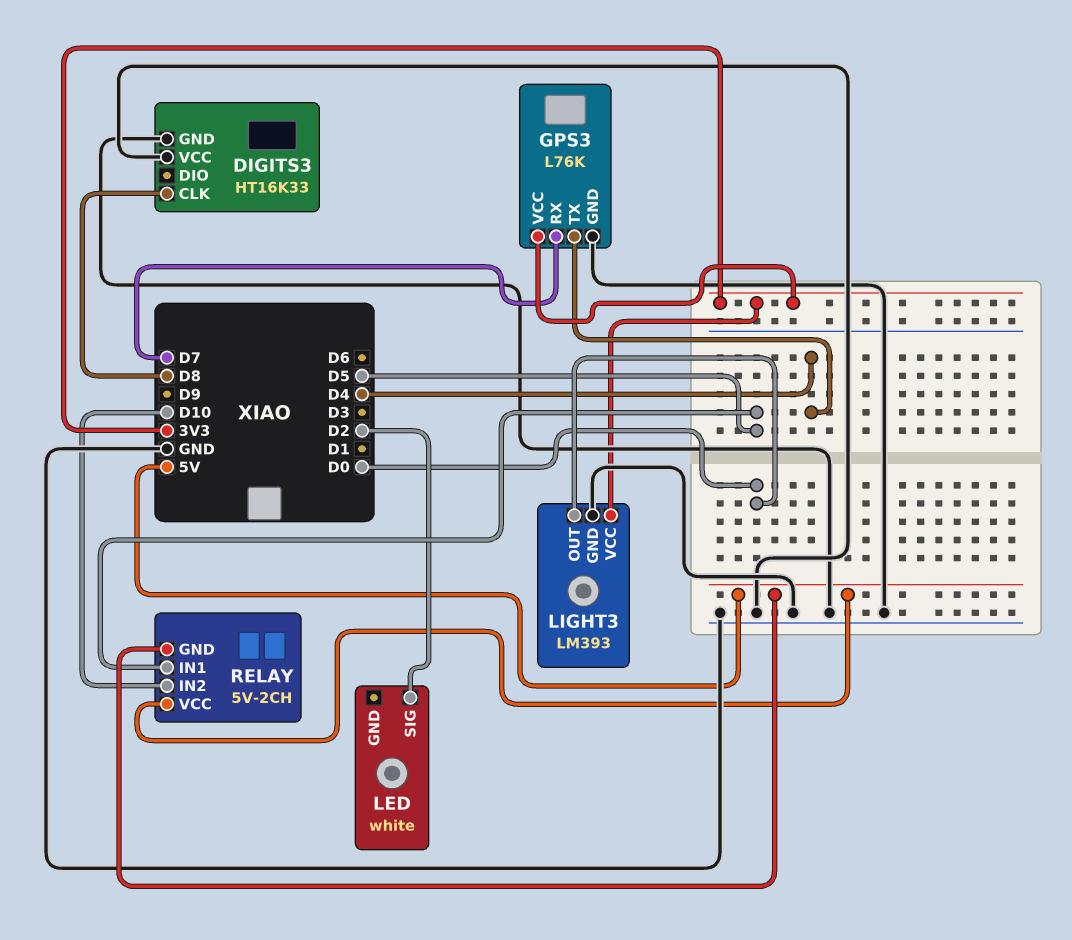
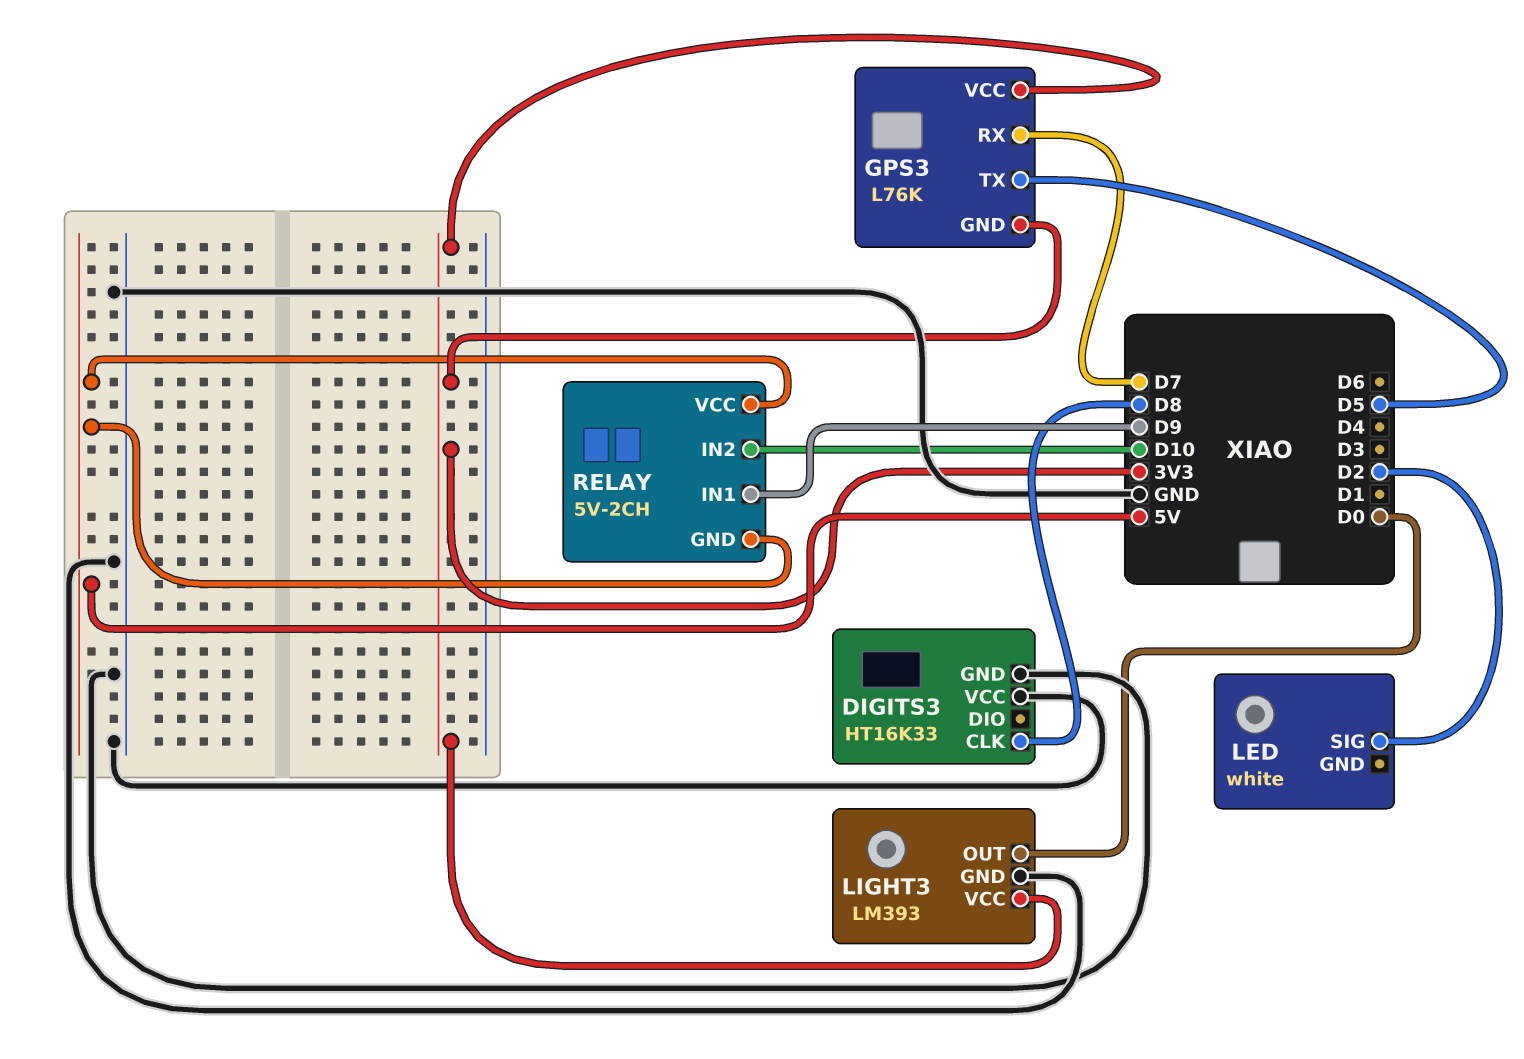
GPS3 pin GND: GND -> 3V3
GPS3 pin TX: D4 -> D5
RELAY pin IN1: D5 -> D9

